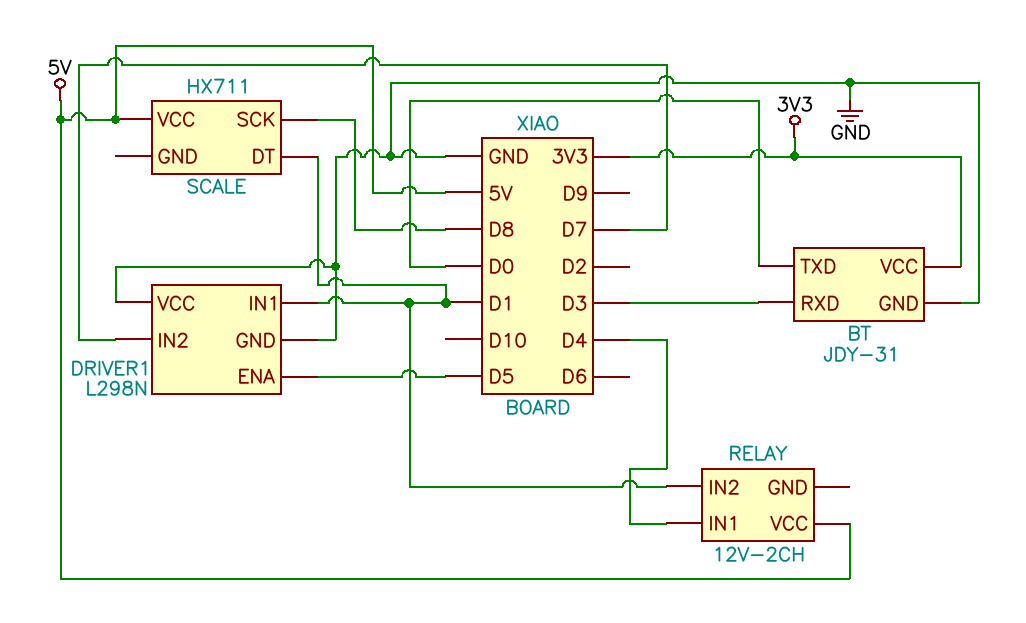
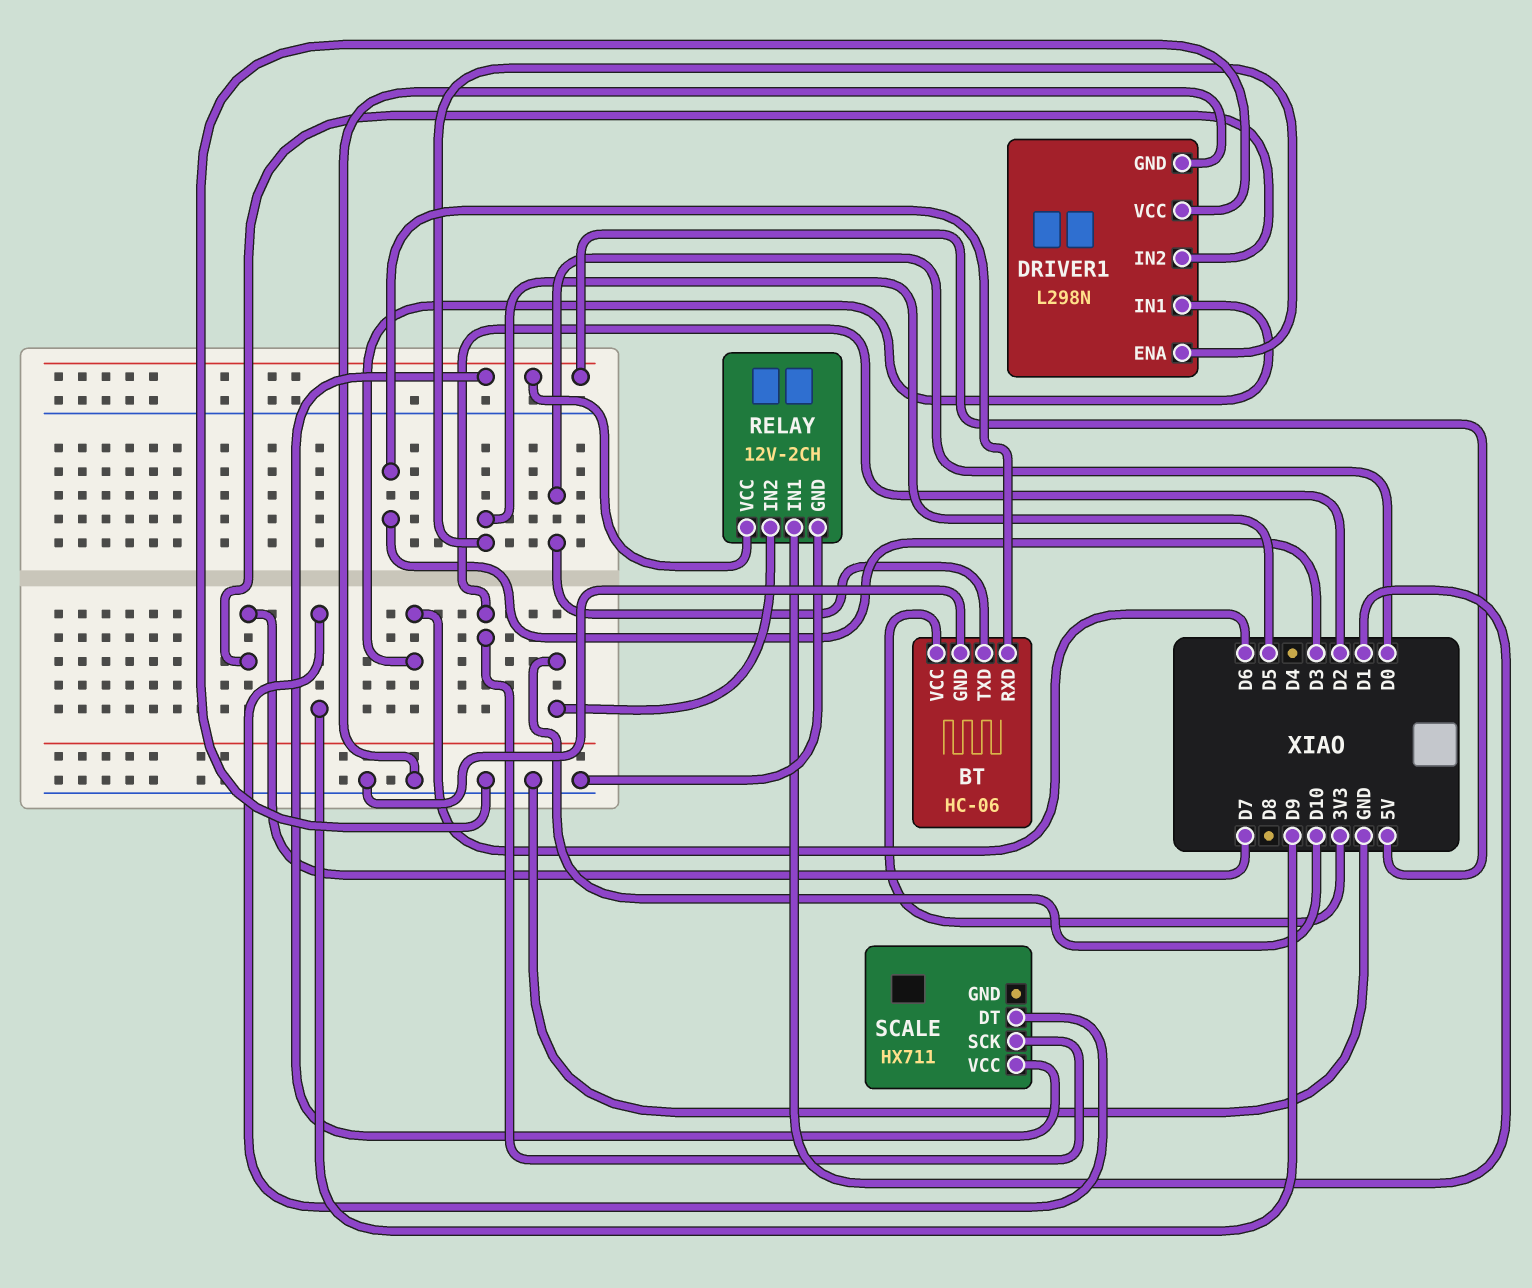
BT: JDY-31 -> HC-06
DRIVER1 pin IN1: D1 -> D6
RELAY pin GND: none -> GND
RELAY pin IN1: D4 -> D1
RELAY pin IN2: D1 -> D10
SCALE pin DT: D1 -> D9
SCALE pin SCK: D8 -> D2

